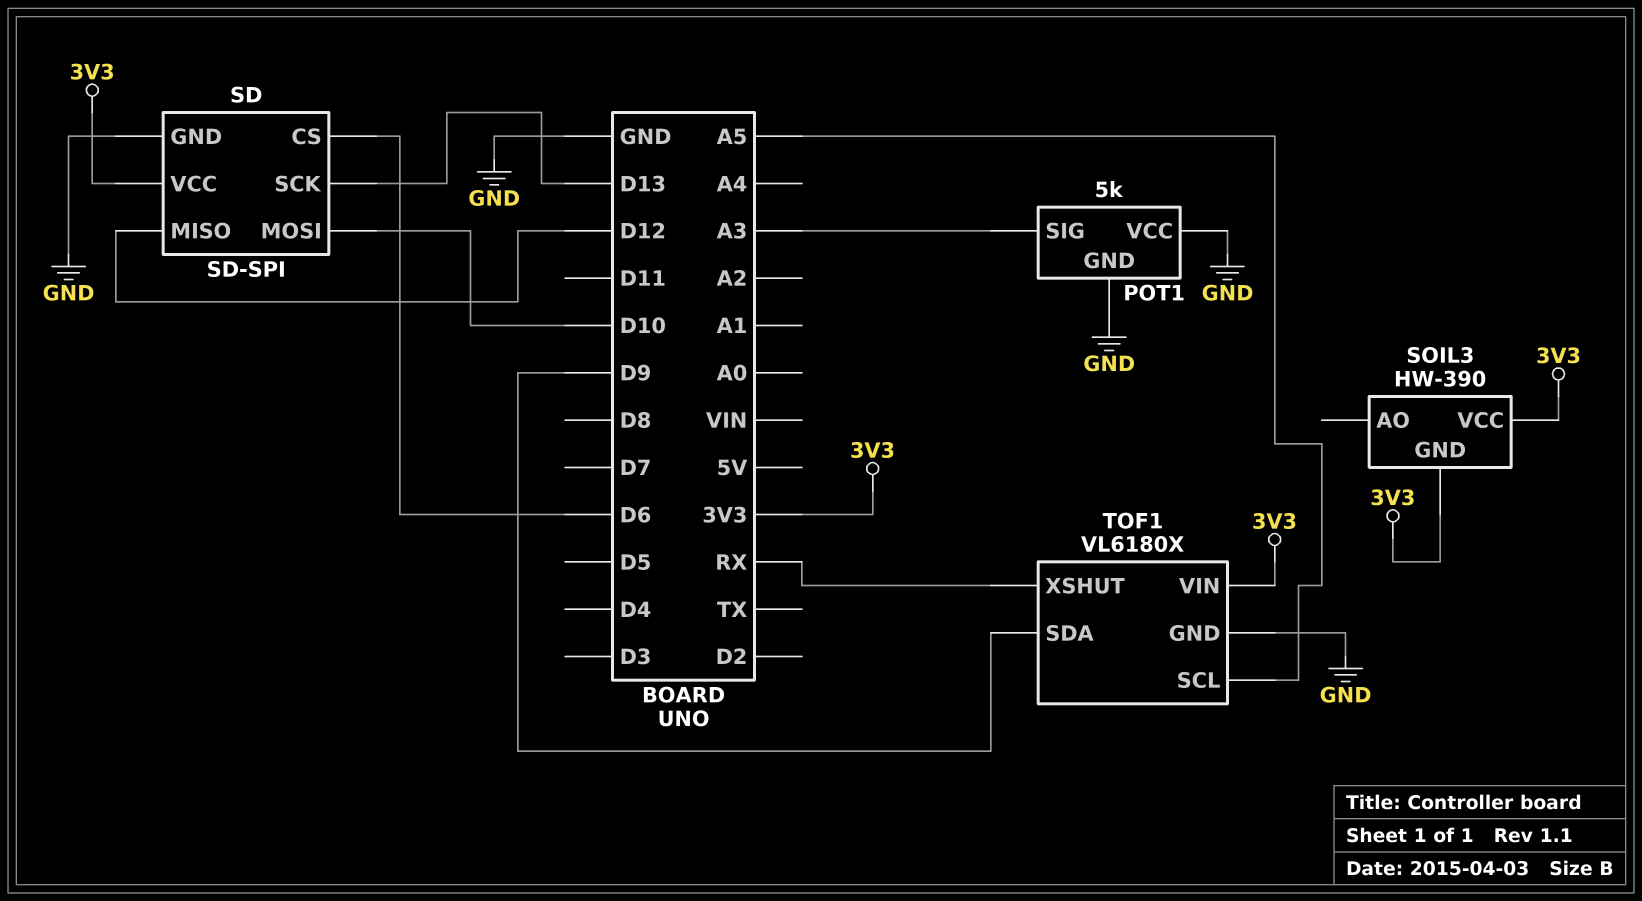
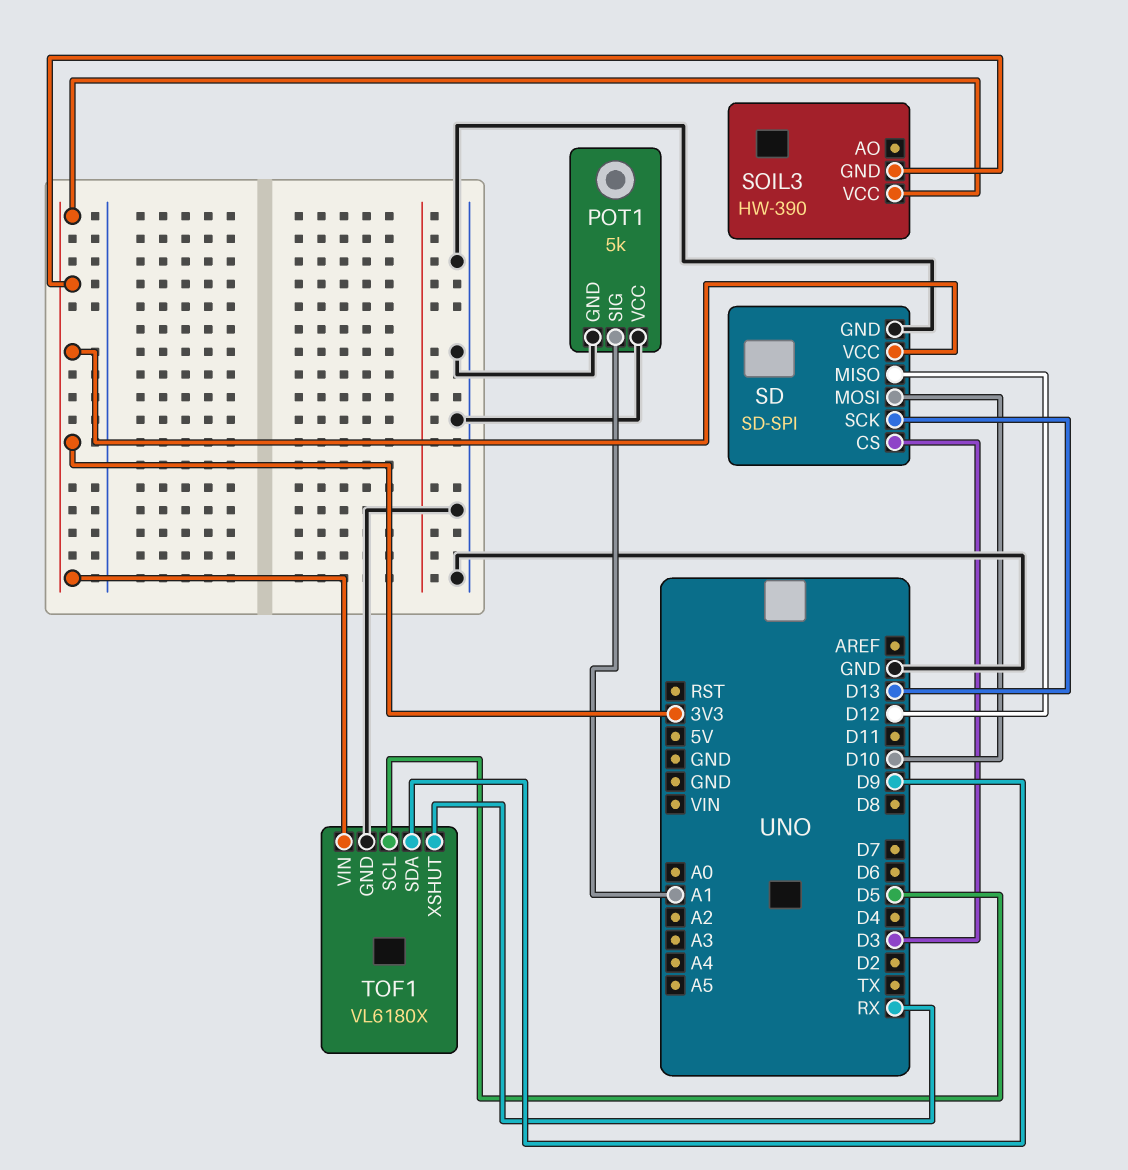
POT1 pin SIG: A3 -> A1
SD pin CS: D6 -> D3
TOF1 pin SCL: A5 -> D5

